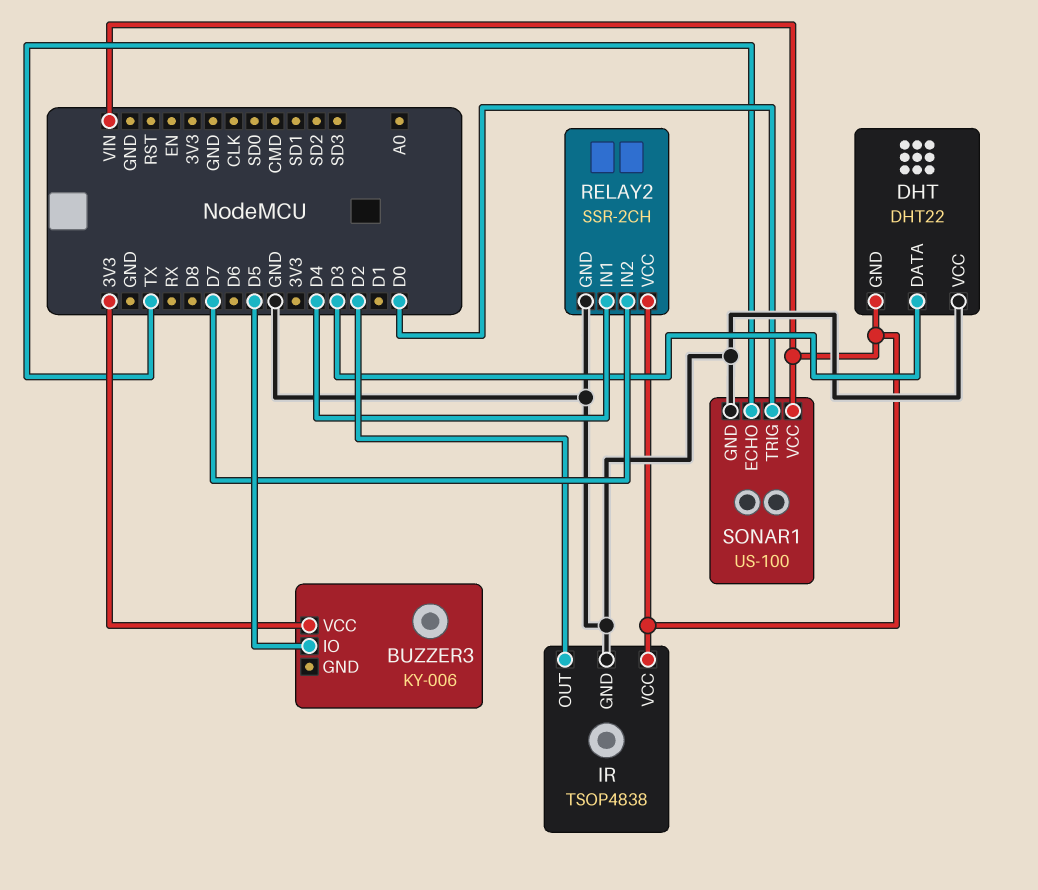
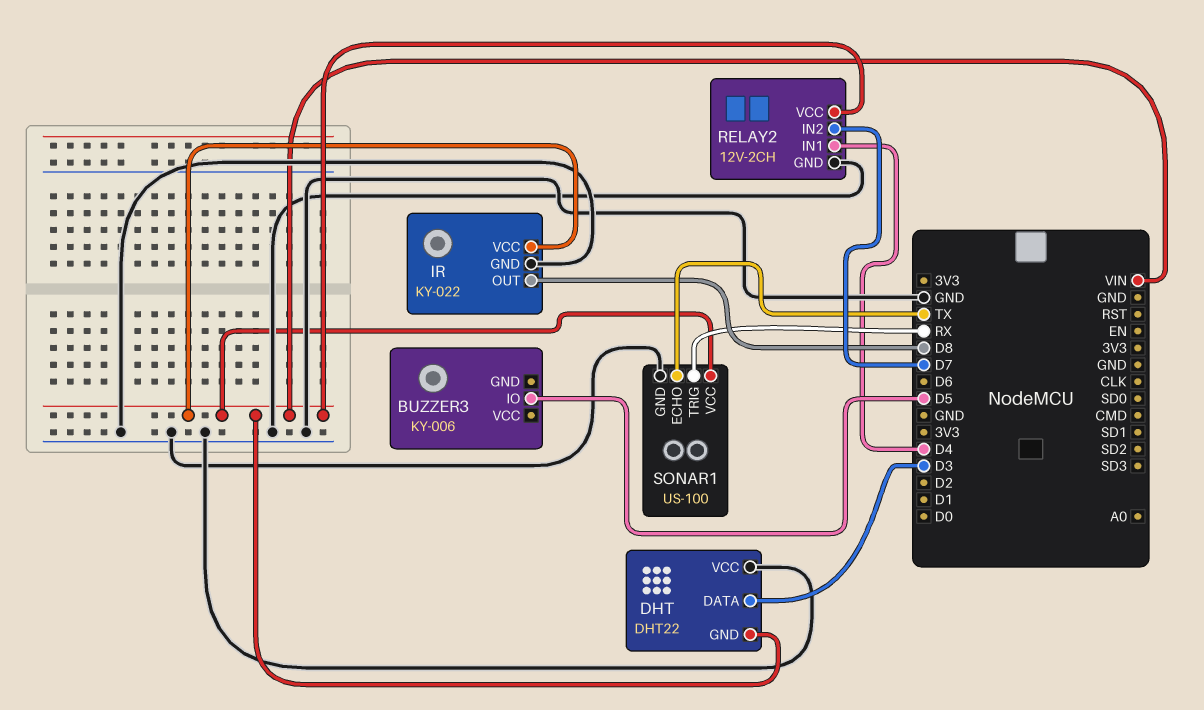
BUZZER3 pin VCC: 3V3 -> none
IR: TSOP4838 -> KY-022
IR pin OUT: D2 -> D8
RELAY2: SSR-2CH -> 12V-2CH
SONAR1 pin TRIG: D0 -> RX

